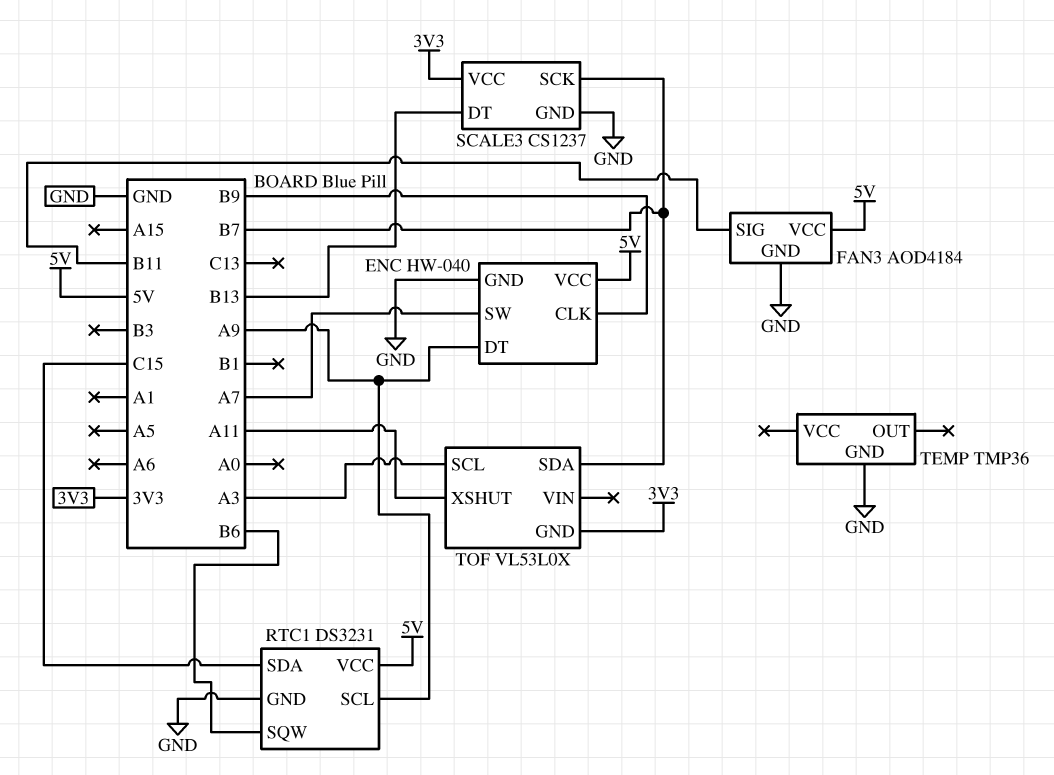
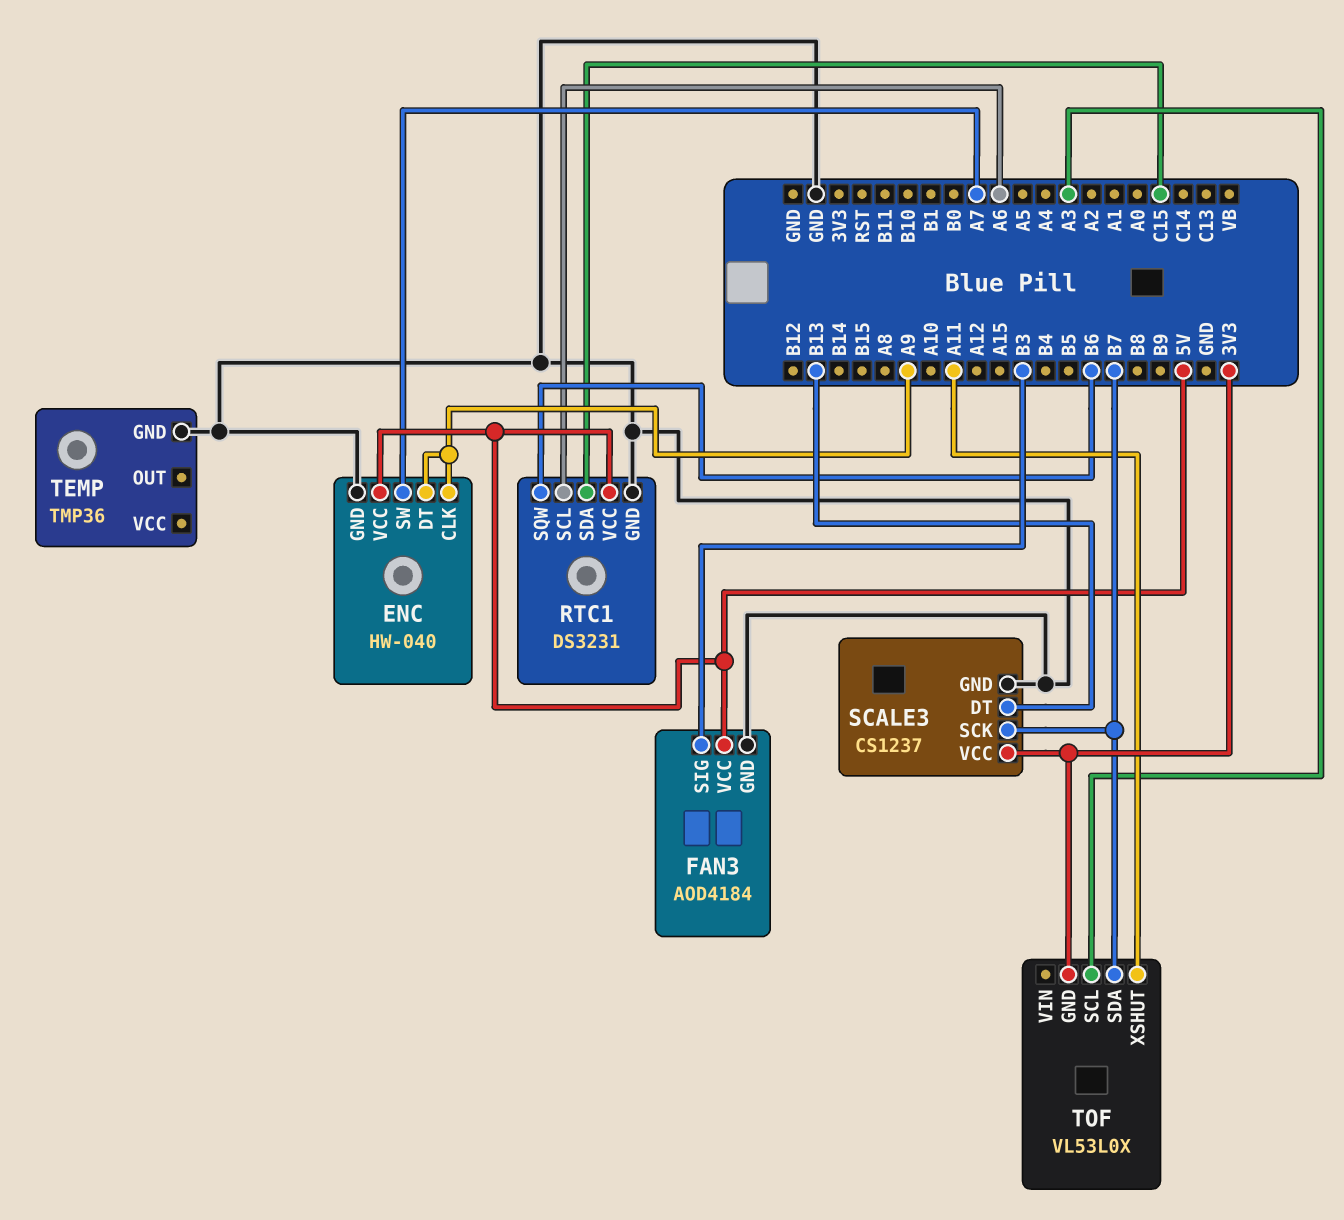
ENC pin CLK: B9 -> A9
FAN3 pin SIG: B11 -> B3
RTC1 pin SCL: A9 -> A6

